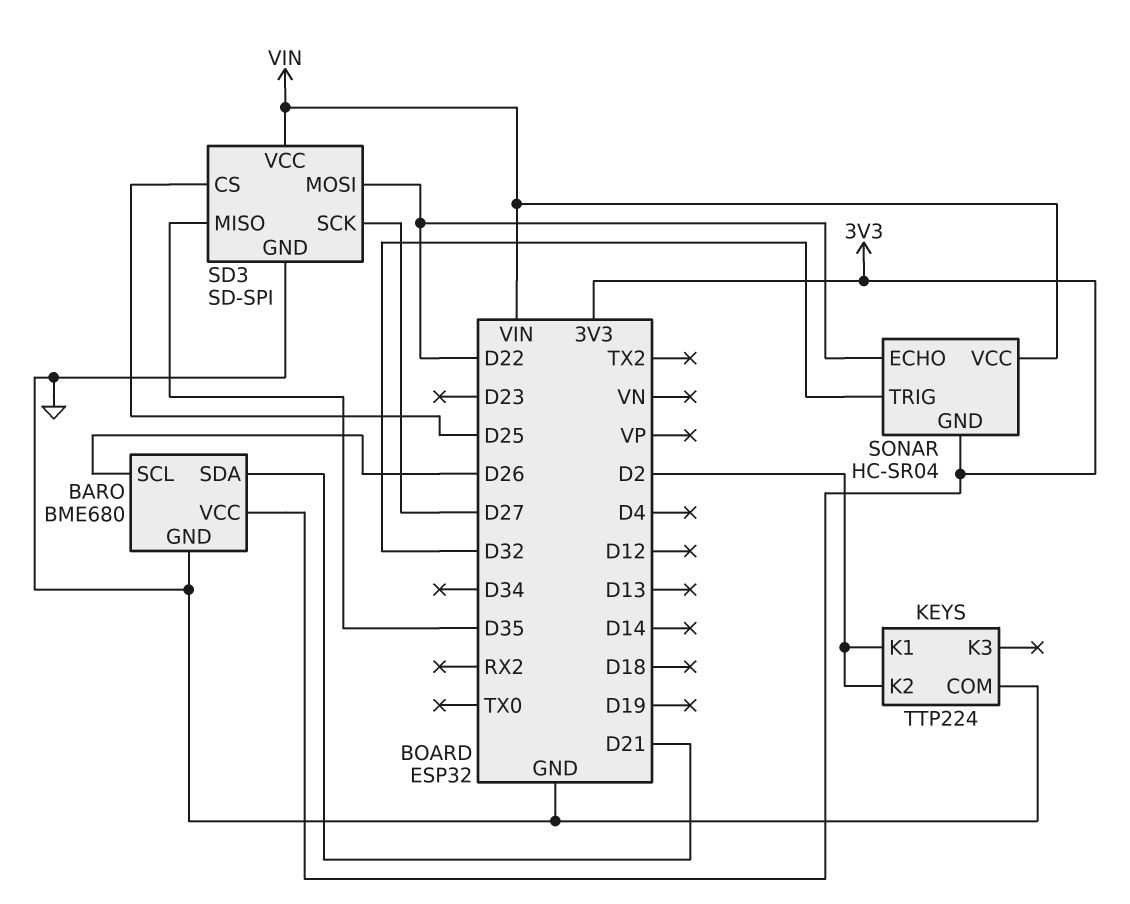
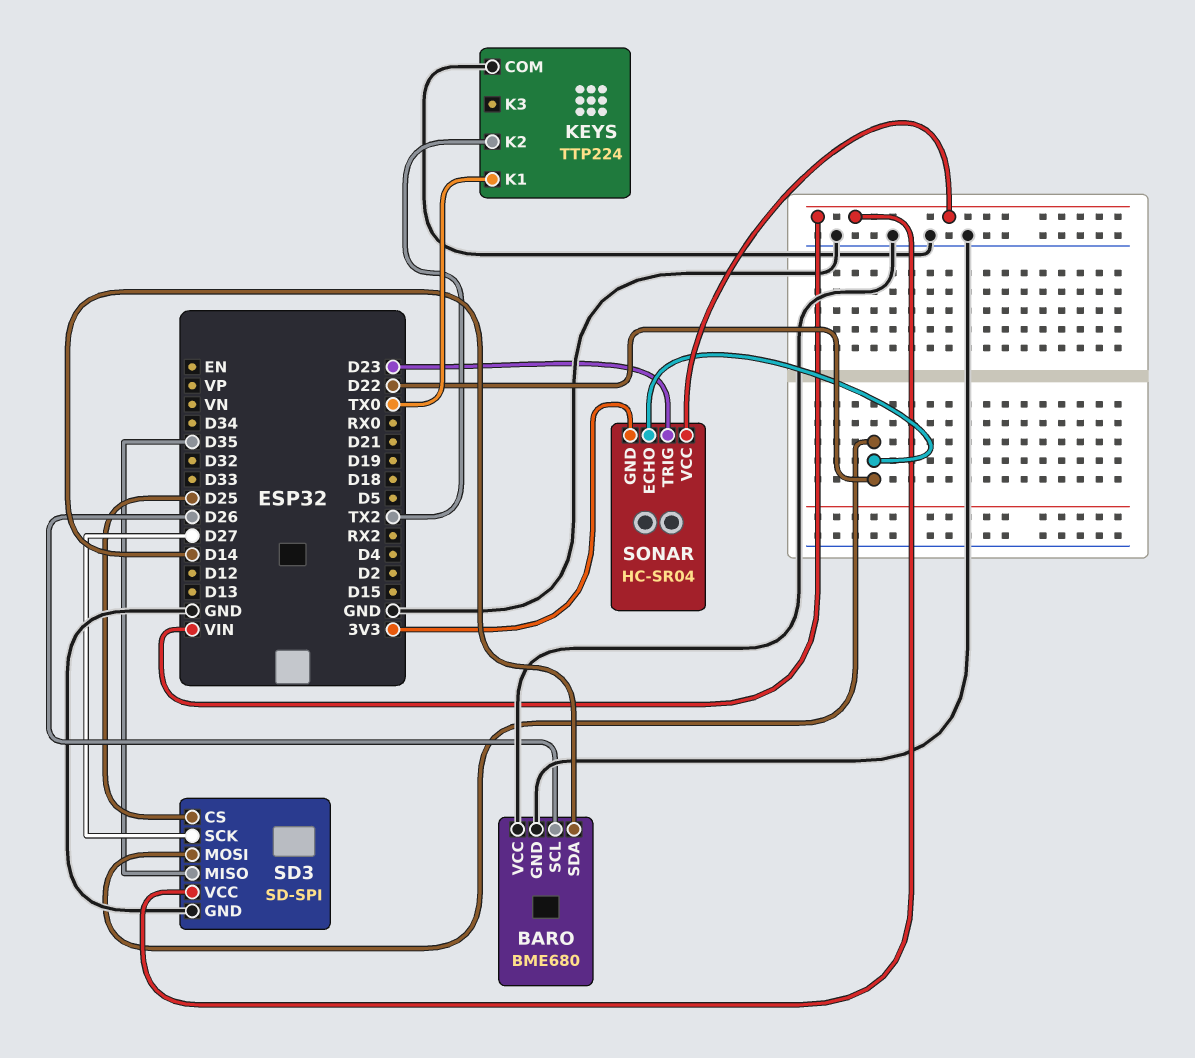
BARO pin SDA: D21 -> D14
BARO pin VCC: 3V3 -> GND
KEYS pin K1: D2 -> TX0
KEYS pin K2: D2 -> TX2
SONAR pin TRIG: D32 -> D23

